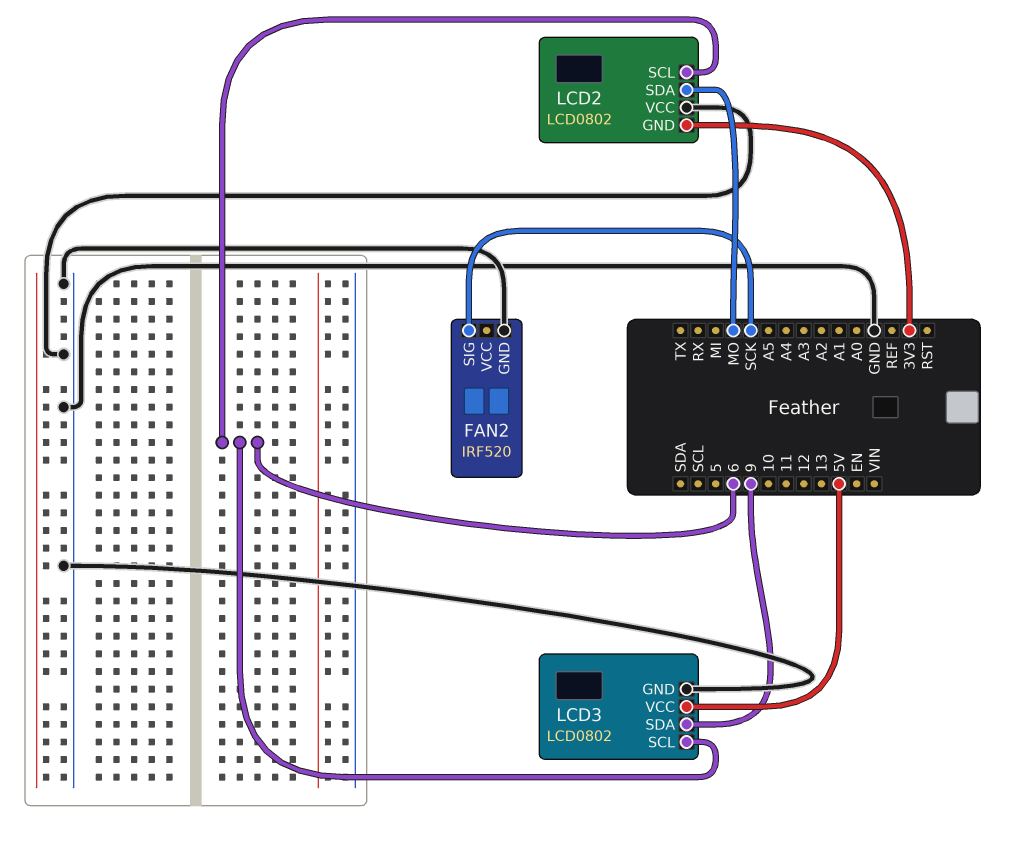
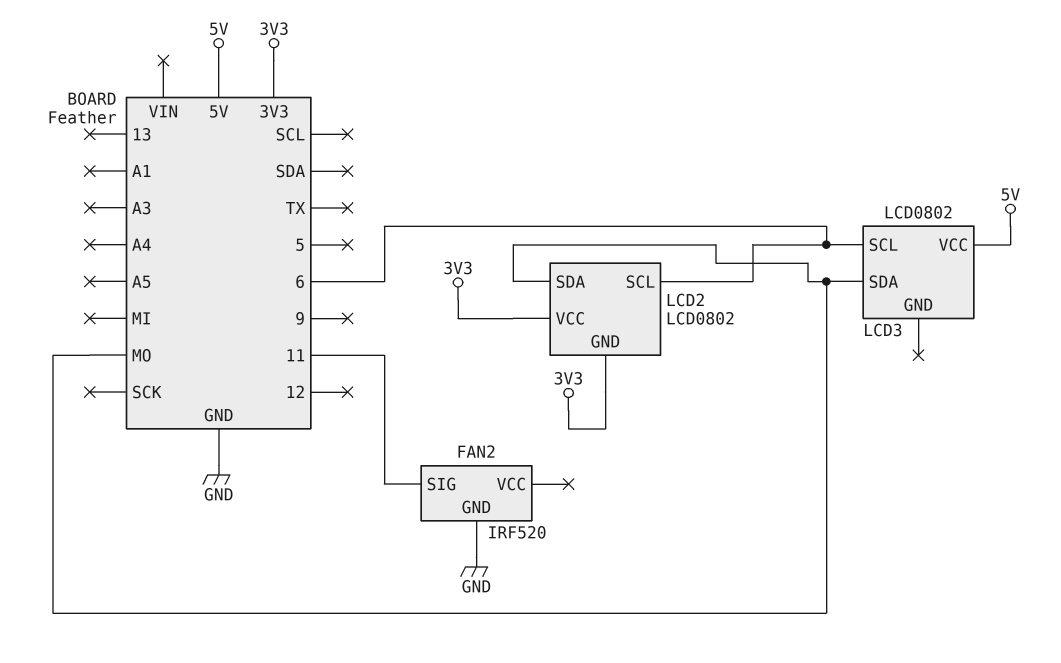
FAN2 pin SIG: SCK -> 11
LCD2 pin VCC: GND -> 3V3
LCD3 pin GND: GND -> none
LCD3 pin SDA: 9 -> MO

